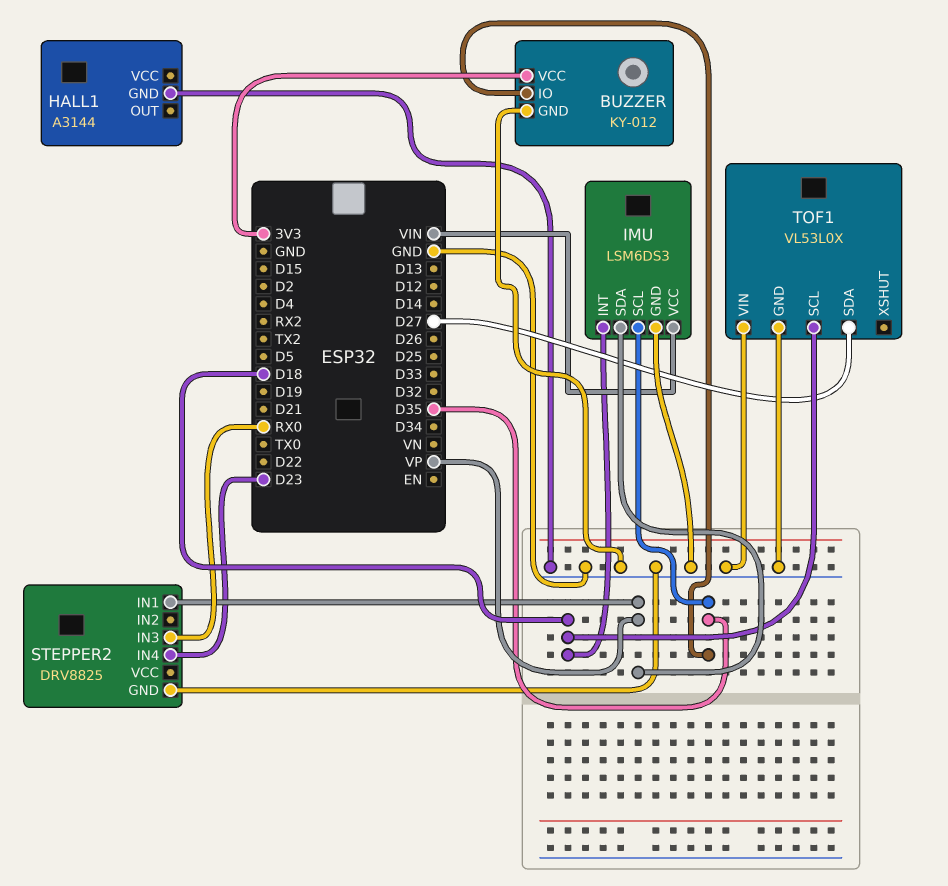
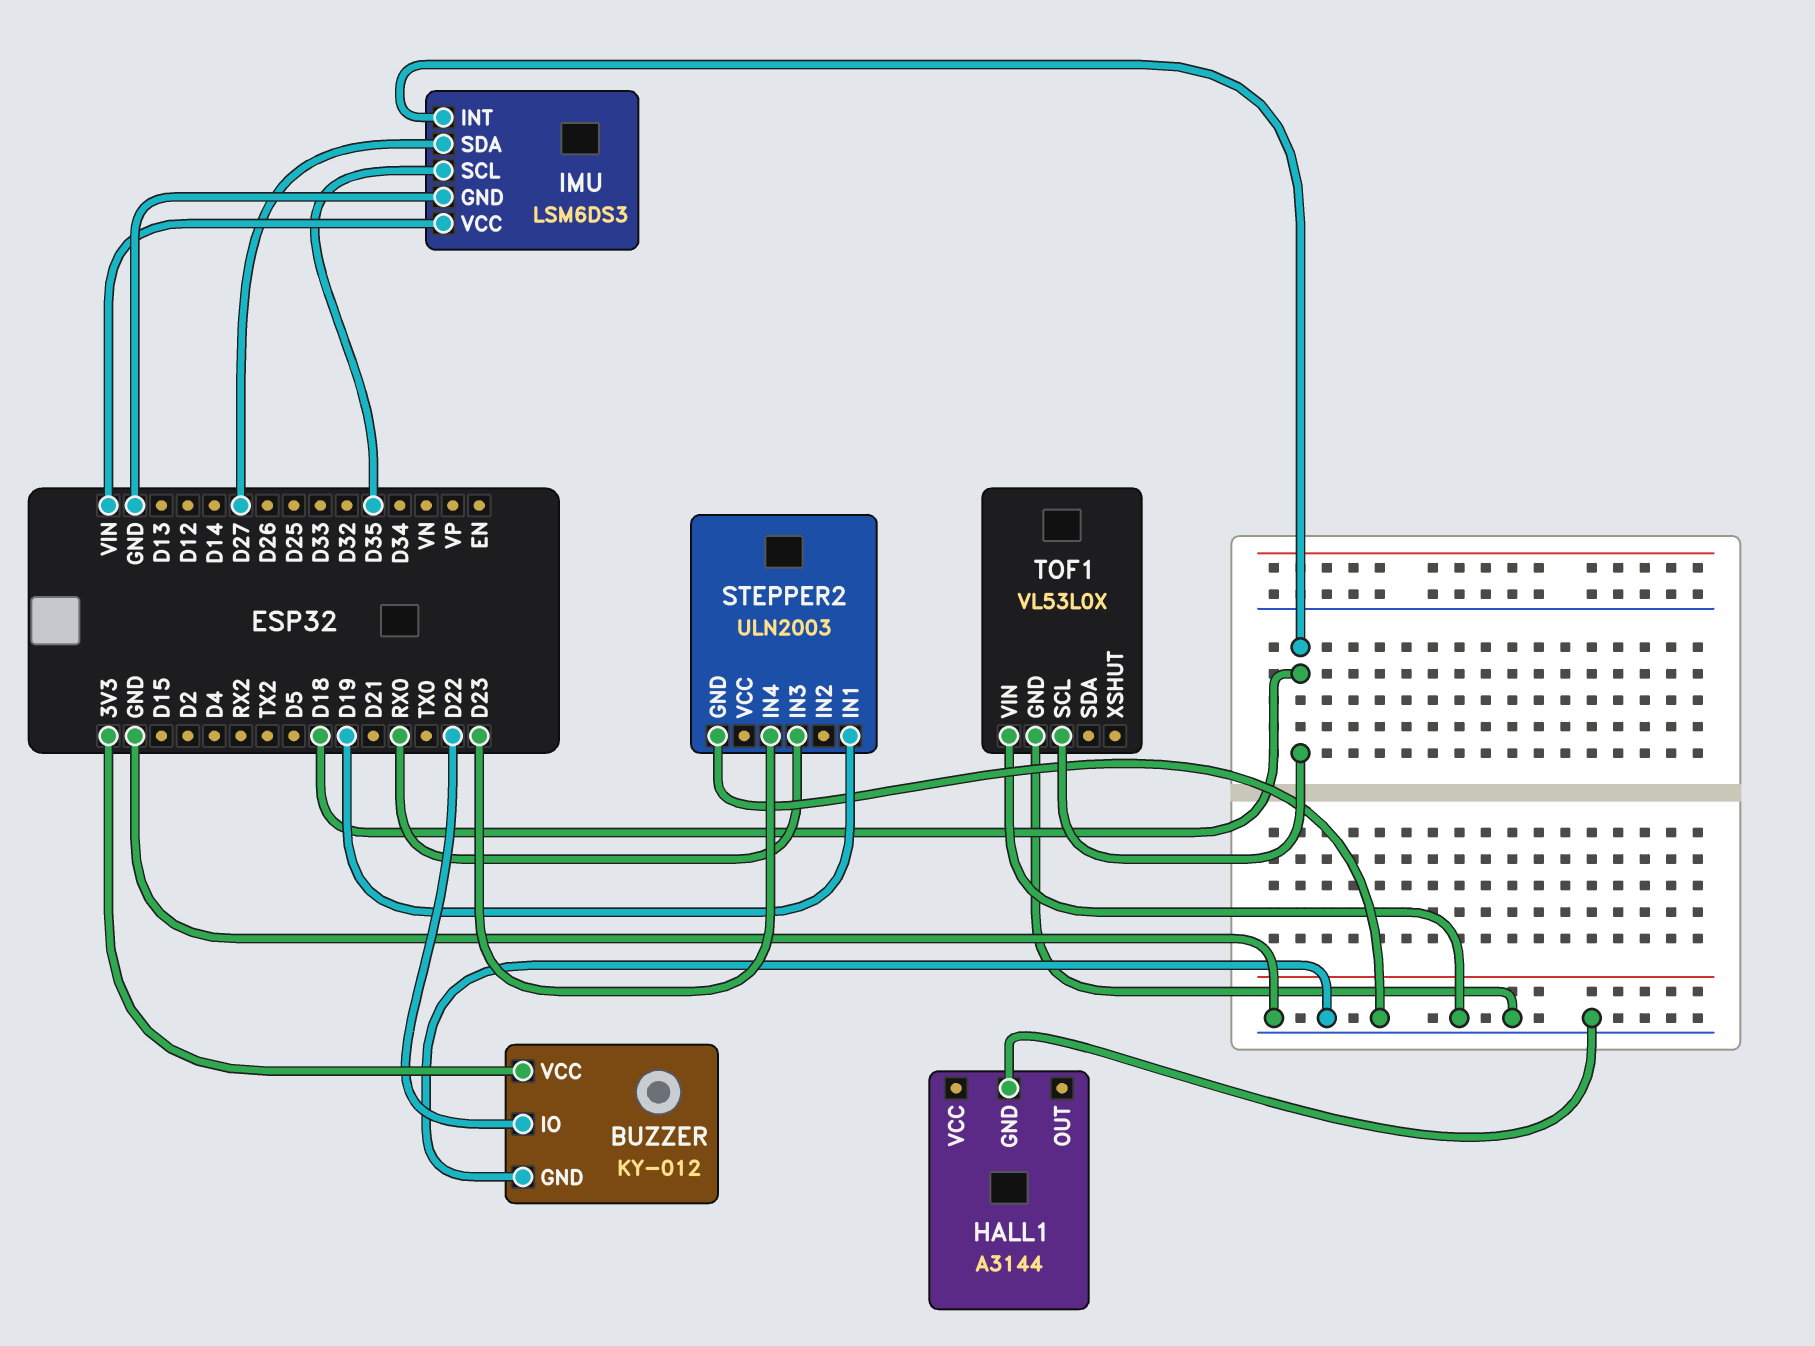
BUZZER pin IO: D35 -> D22
IMU pin SDA: VP -> D27
STEPPER2: DRV8825 -> ULN2003
STEPPER2 pin IN1: VP -> D19
TOF1 pin SDA: D27 -> none

